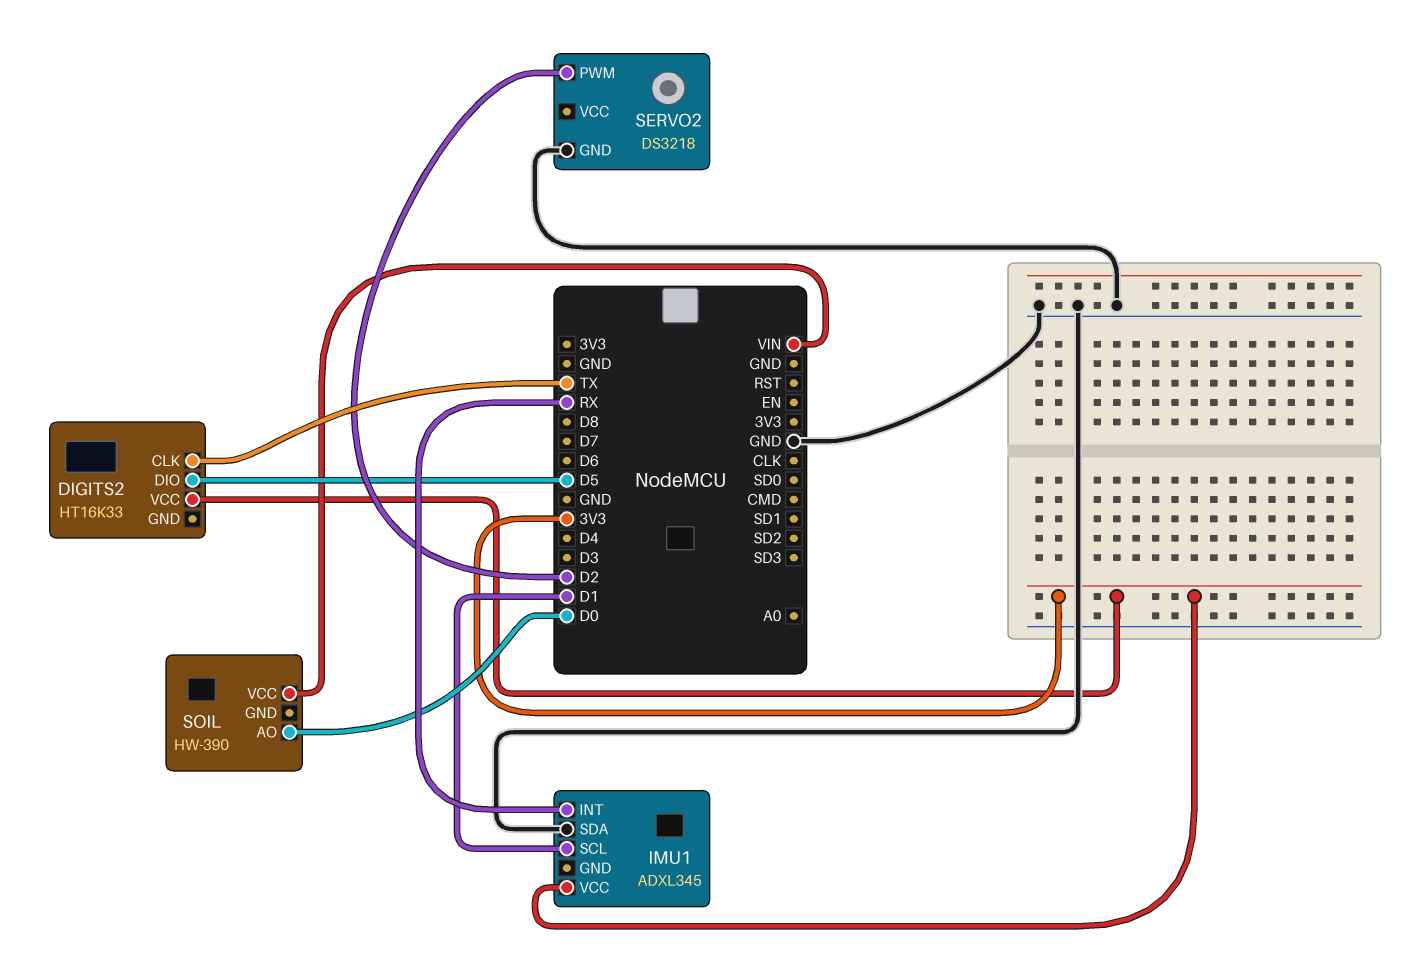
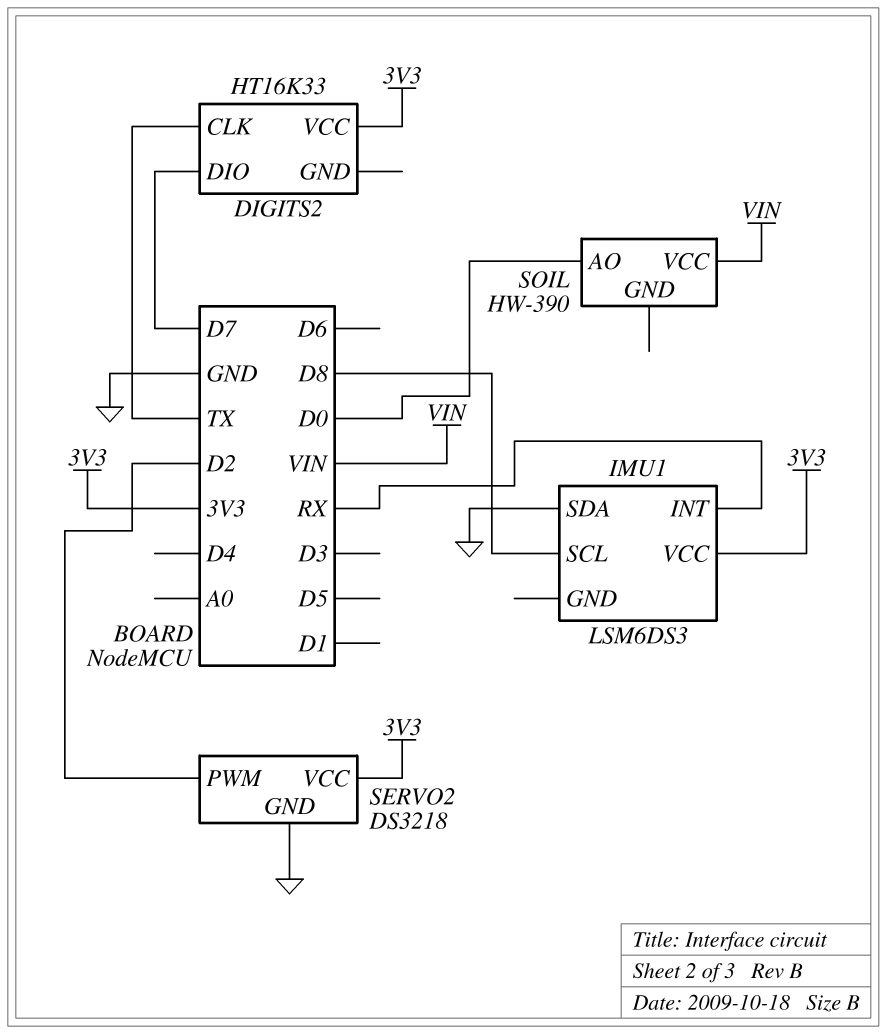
DIGITS2 pin DIO: D5 -> D7
IMU1: ADXL345 -> LSM6DS3
IMU1 pin SCL: D1 -> D8
SERVO2 pin VCC: none -> 3V3

